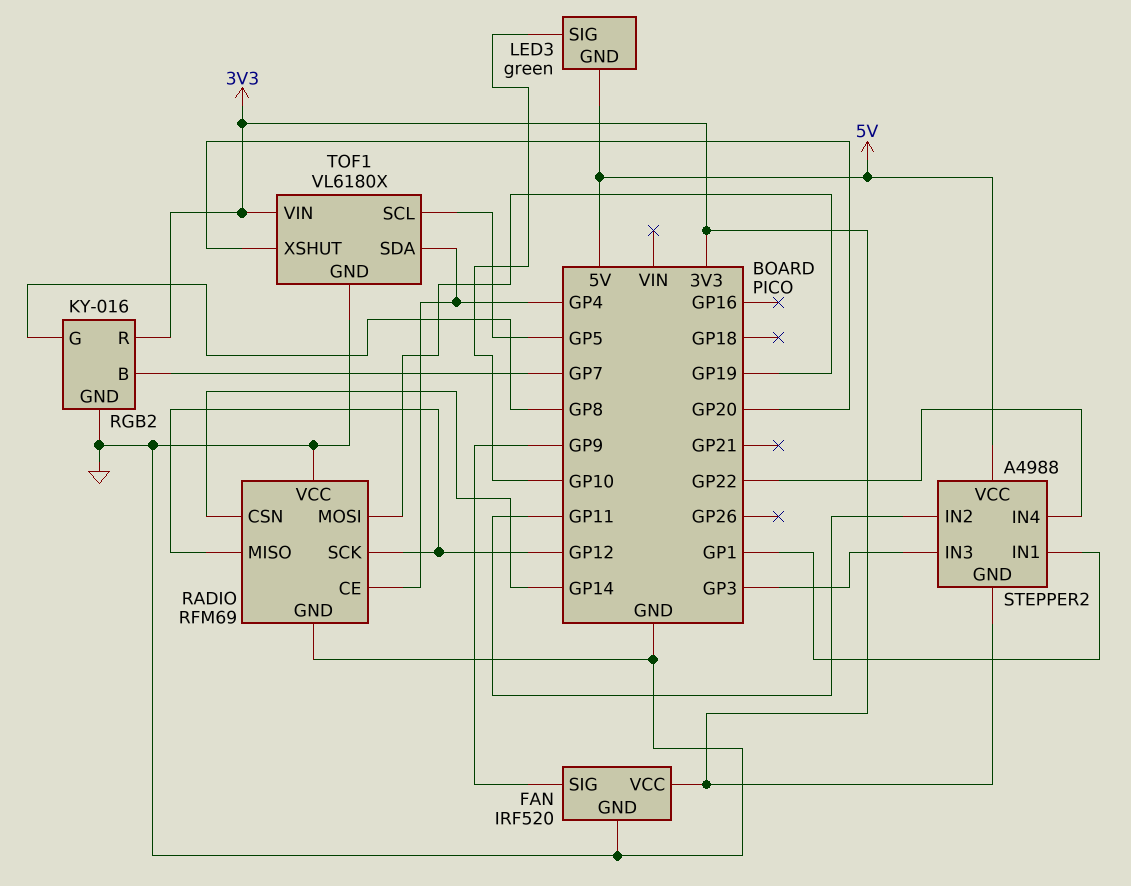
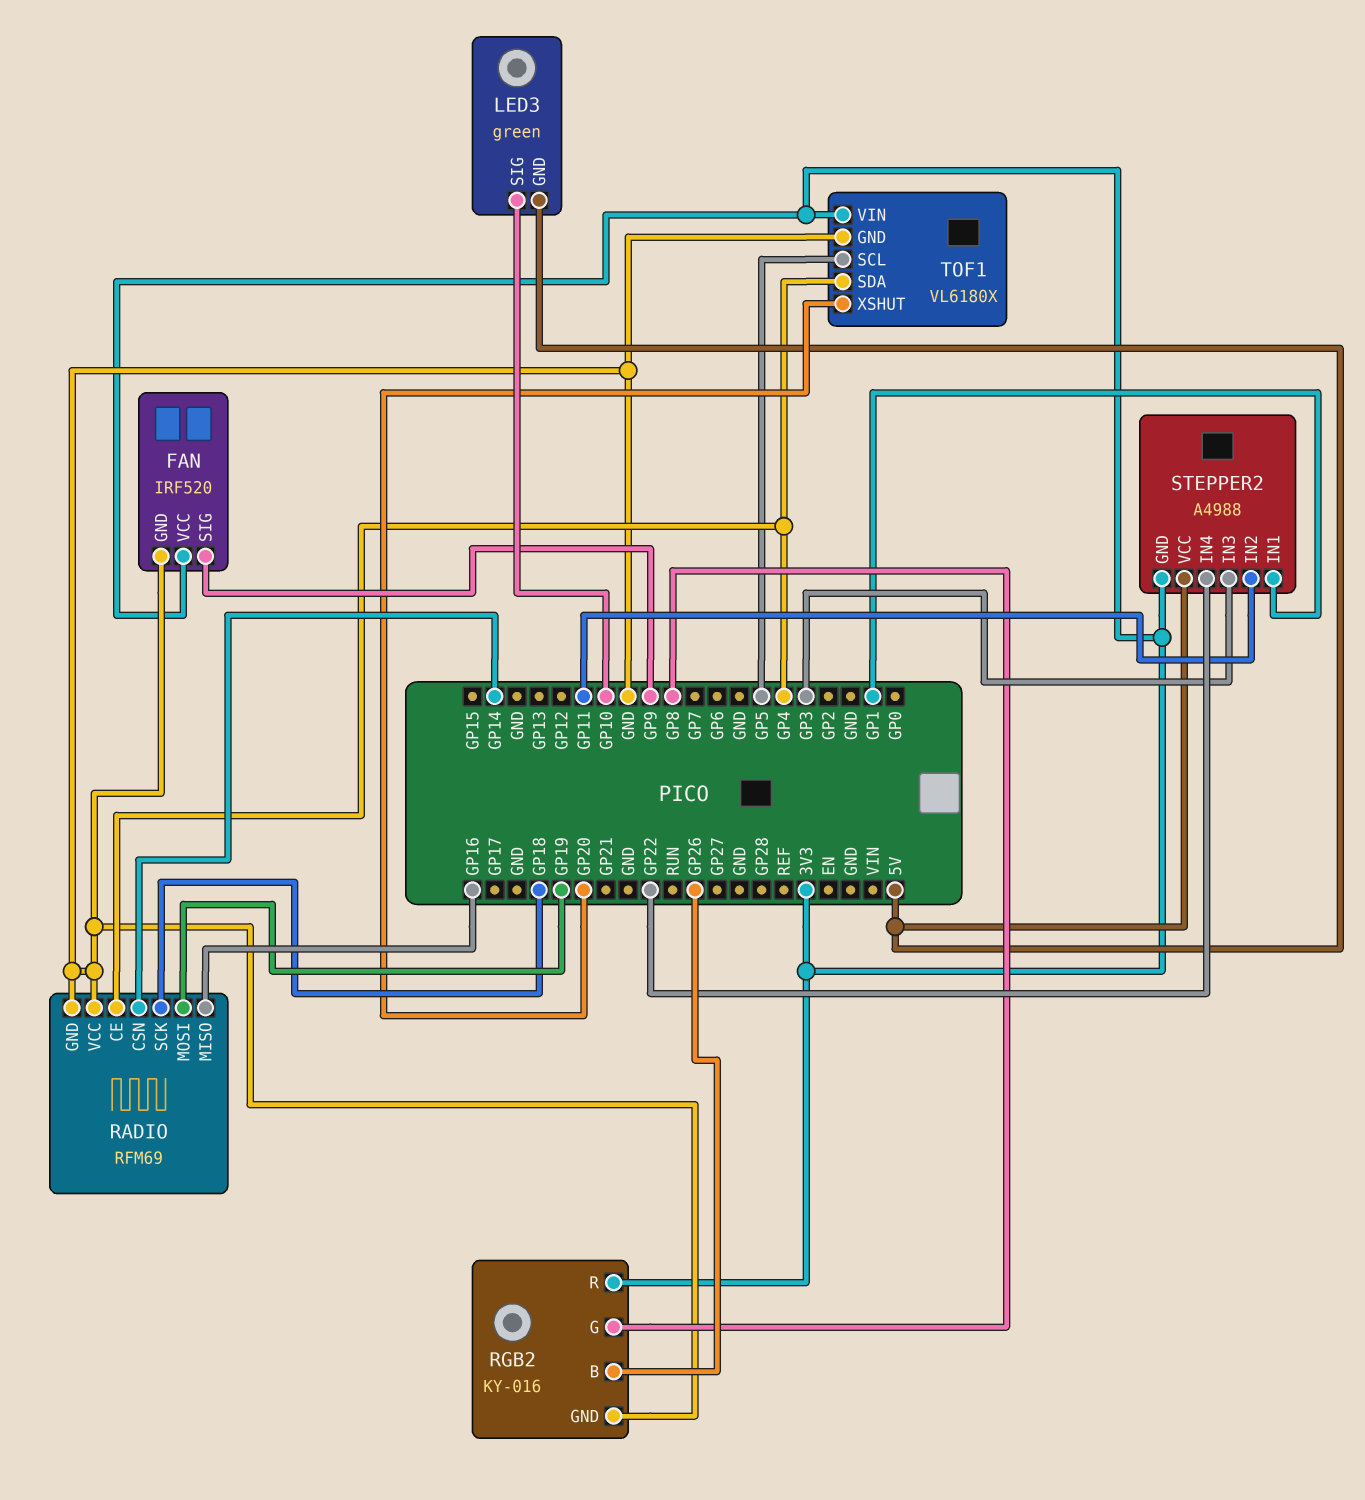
RADIO pin MISO: GP12 -> GP16
RADIO pin SCK: GP12 -> GP18
RGB2 pin B: GP7 -> GP26

